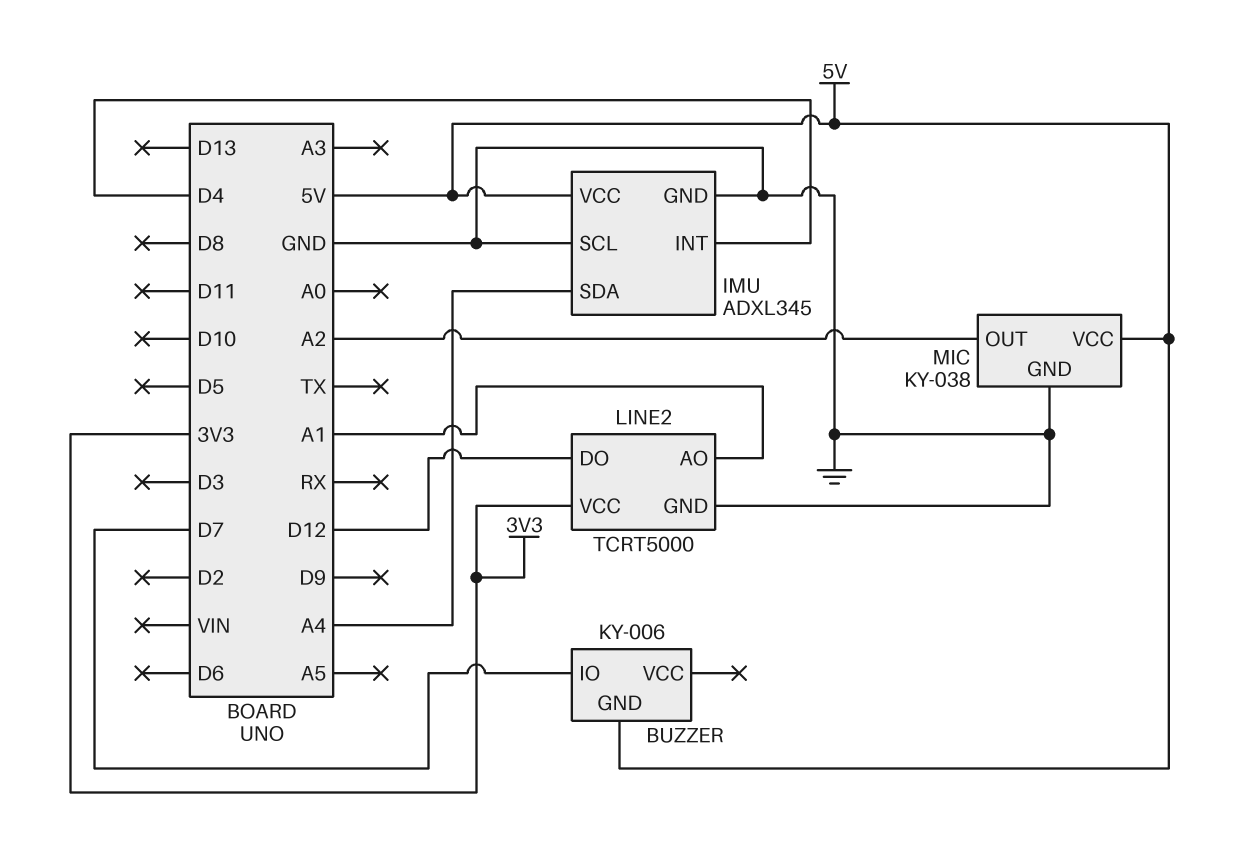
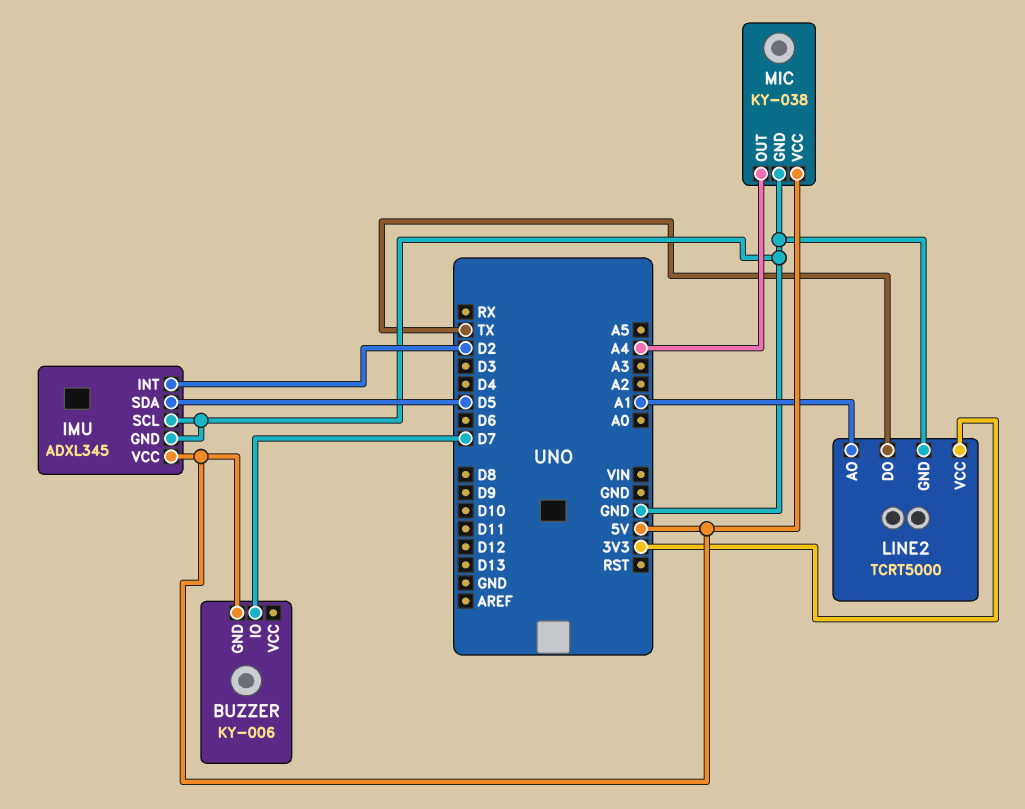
IMU pin INT: D4 -> D2
IMU pin SDA: A4 -> D5
LINE2 pin DO: D12 -> TX
MIC pin OUT: A2 -> A4

